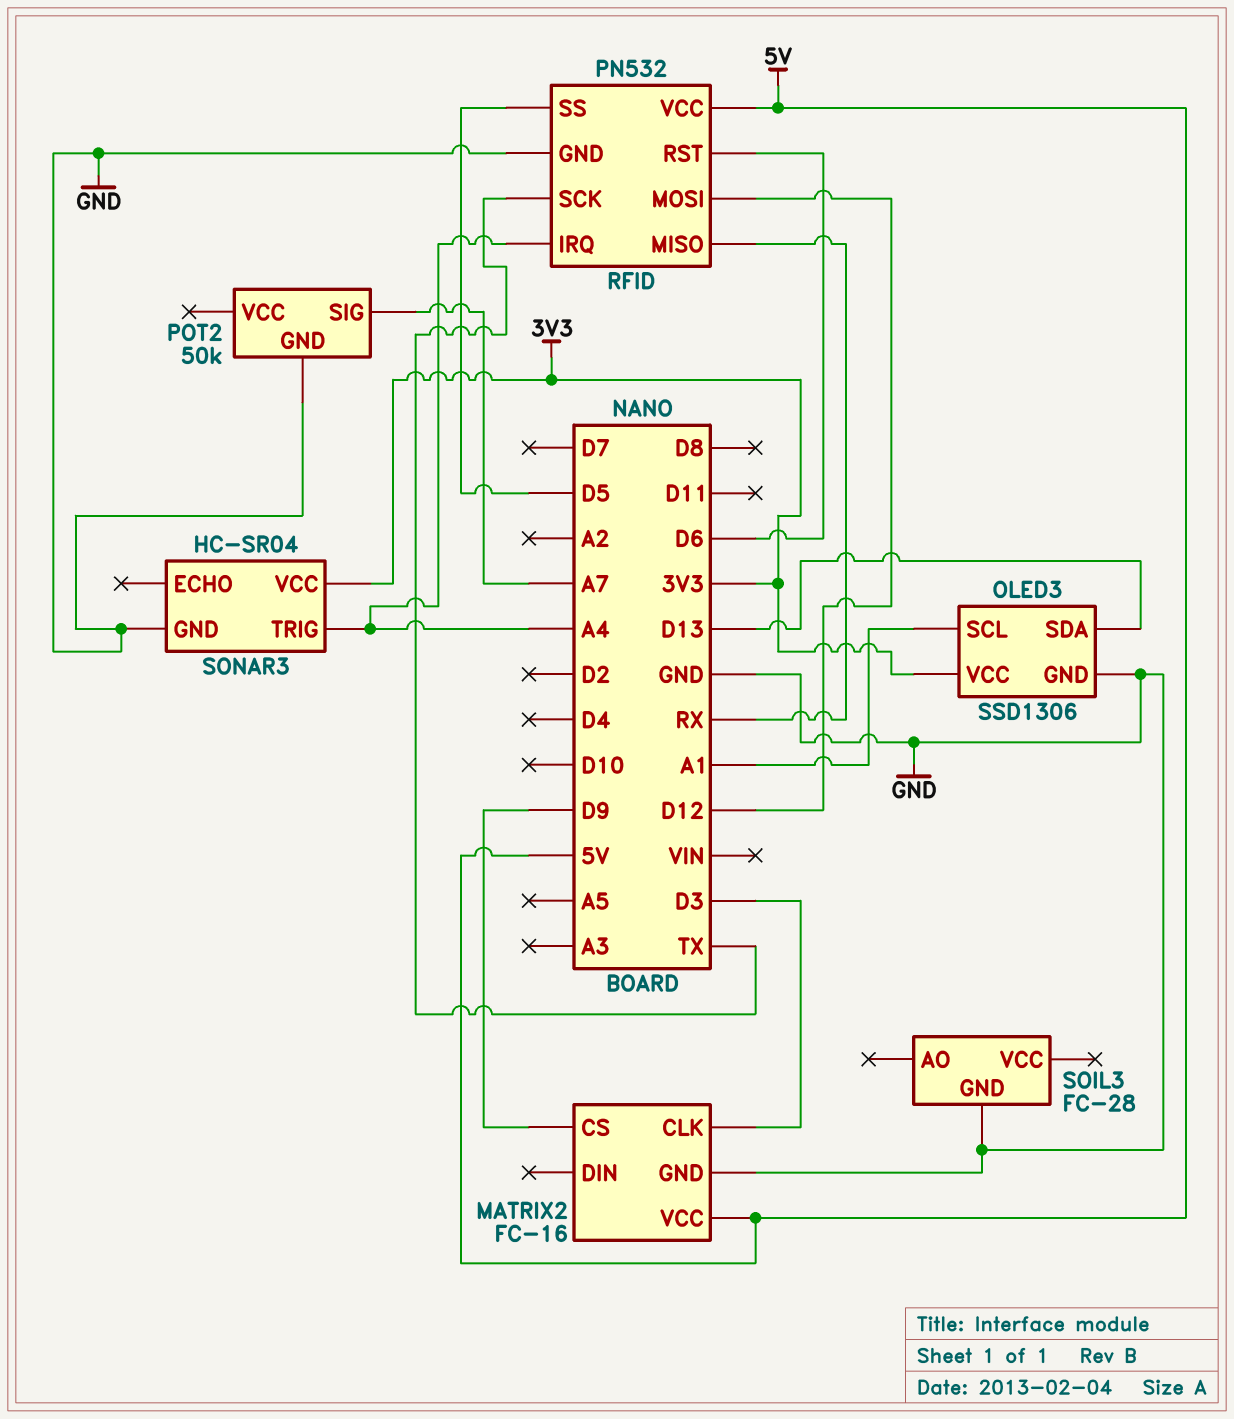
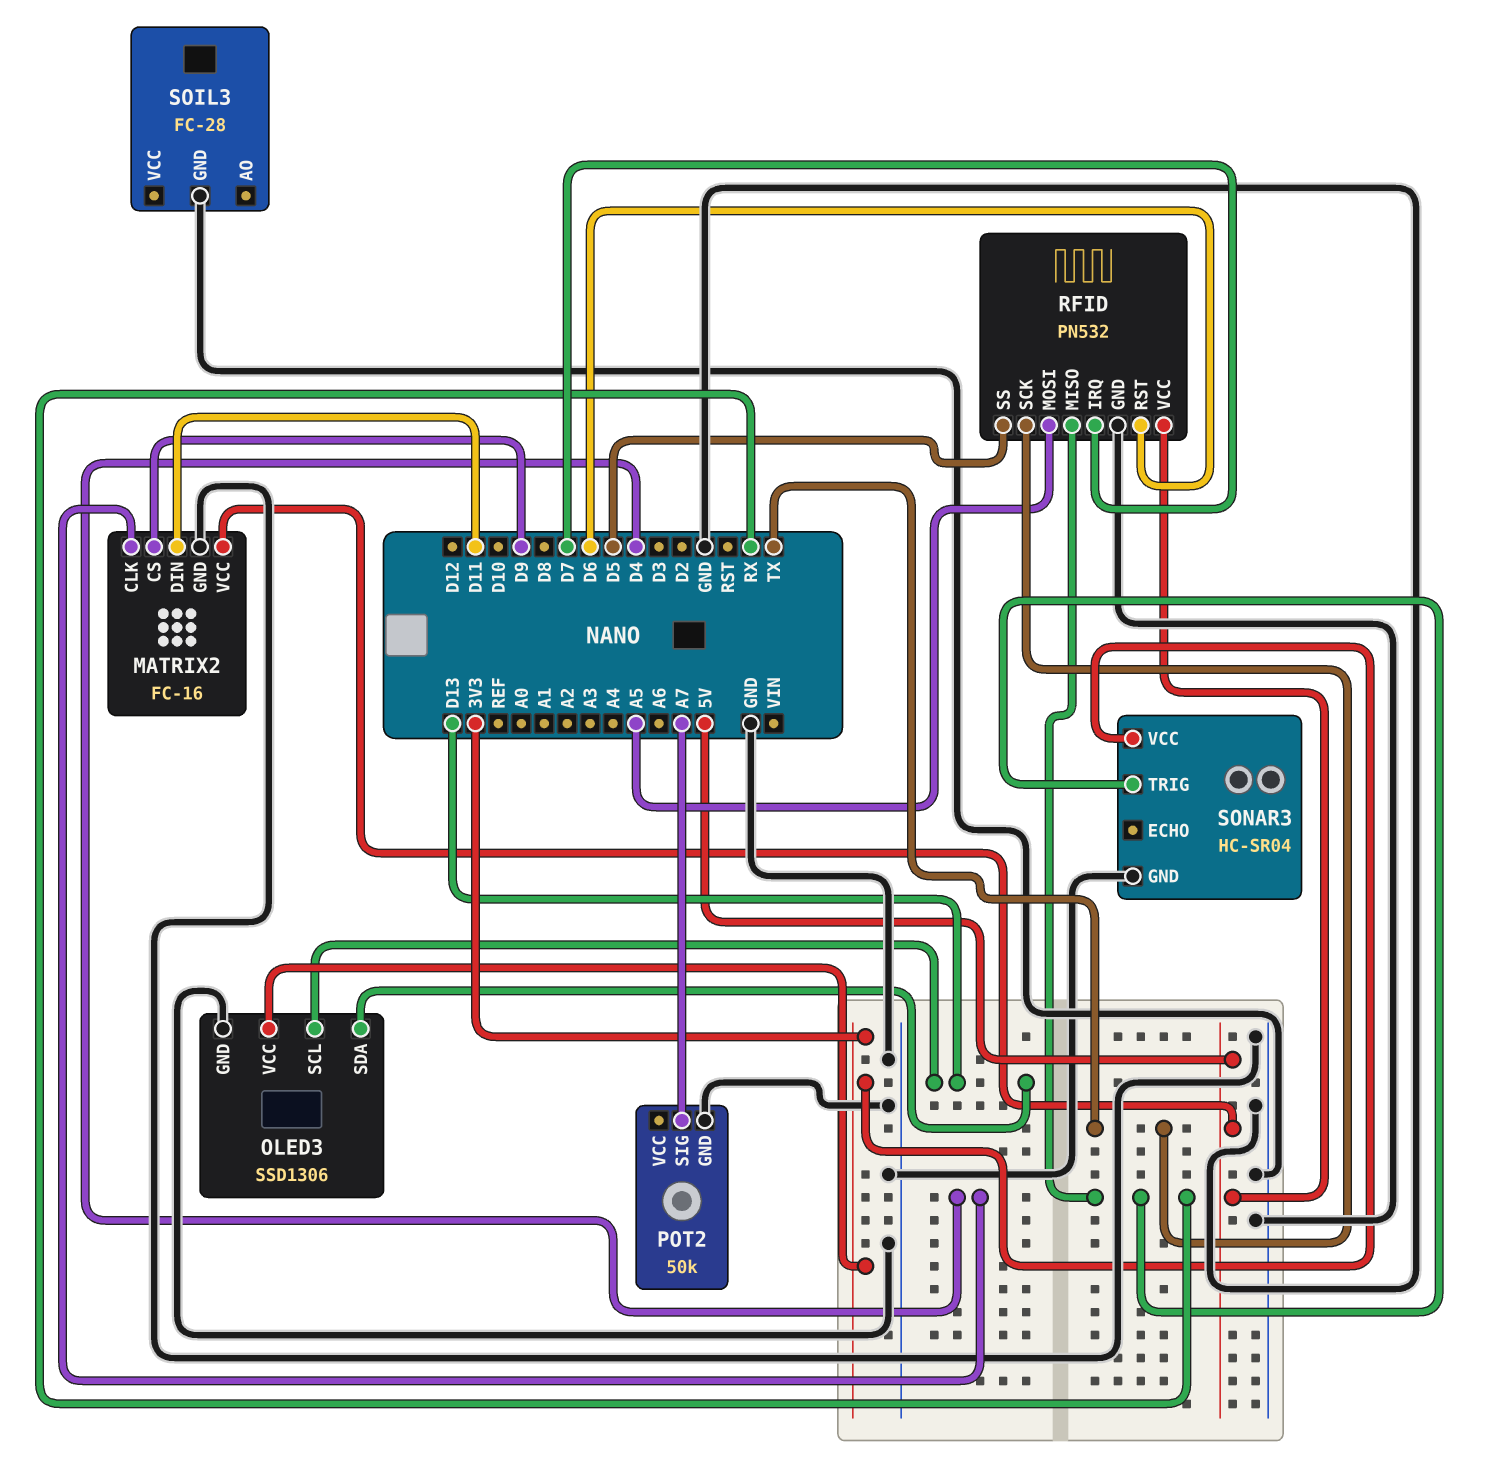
MATRIX2 pin CLK: D3 -> D4
MATRIX2 pin DIN: none -> D11
OLED3 pin SCL: A1 -> D13
RFID pin IRQ: A4 -> D7
RFID pin MOSI: D12 -> A5
SONAR3 pin TRIG: A4 -> RX

